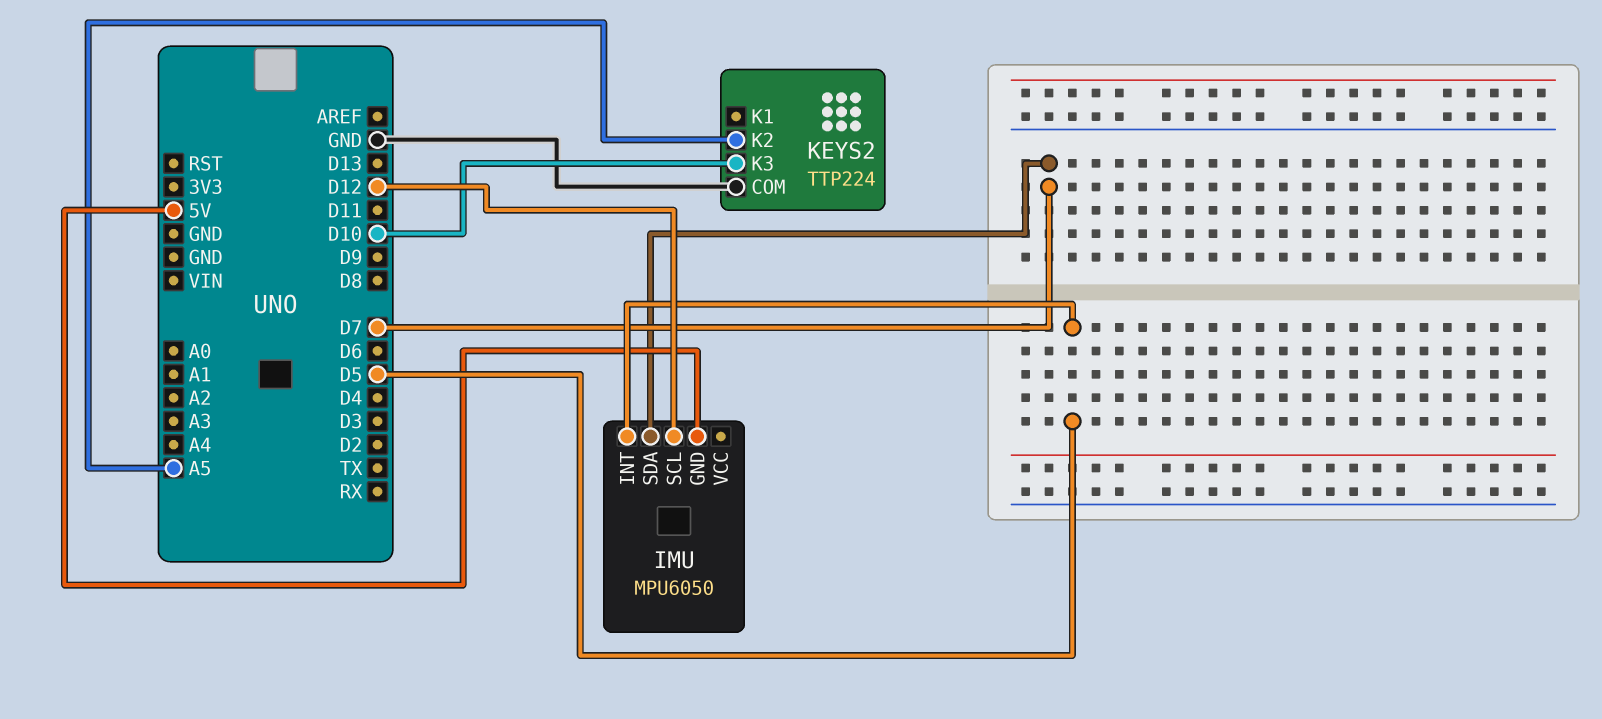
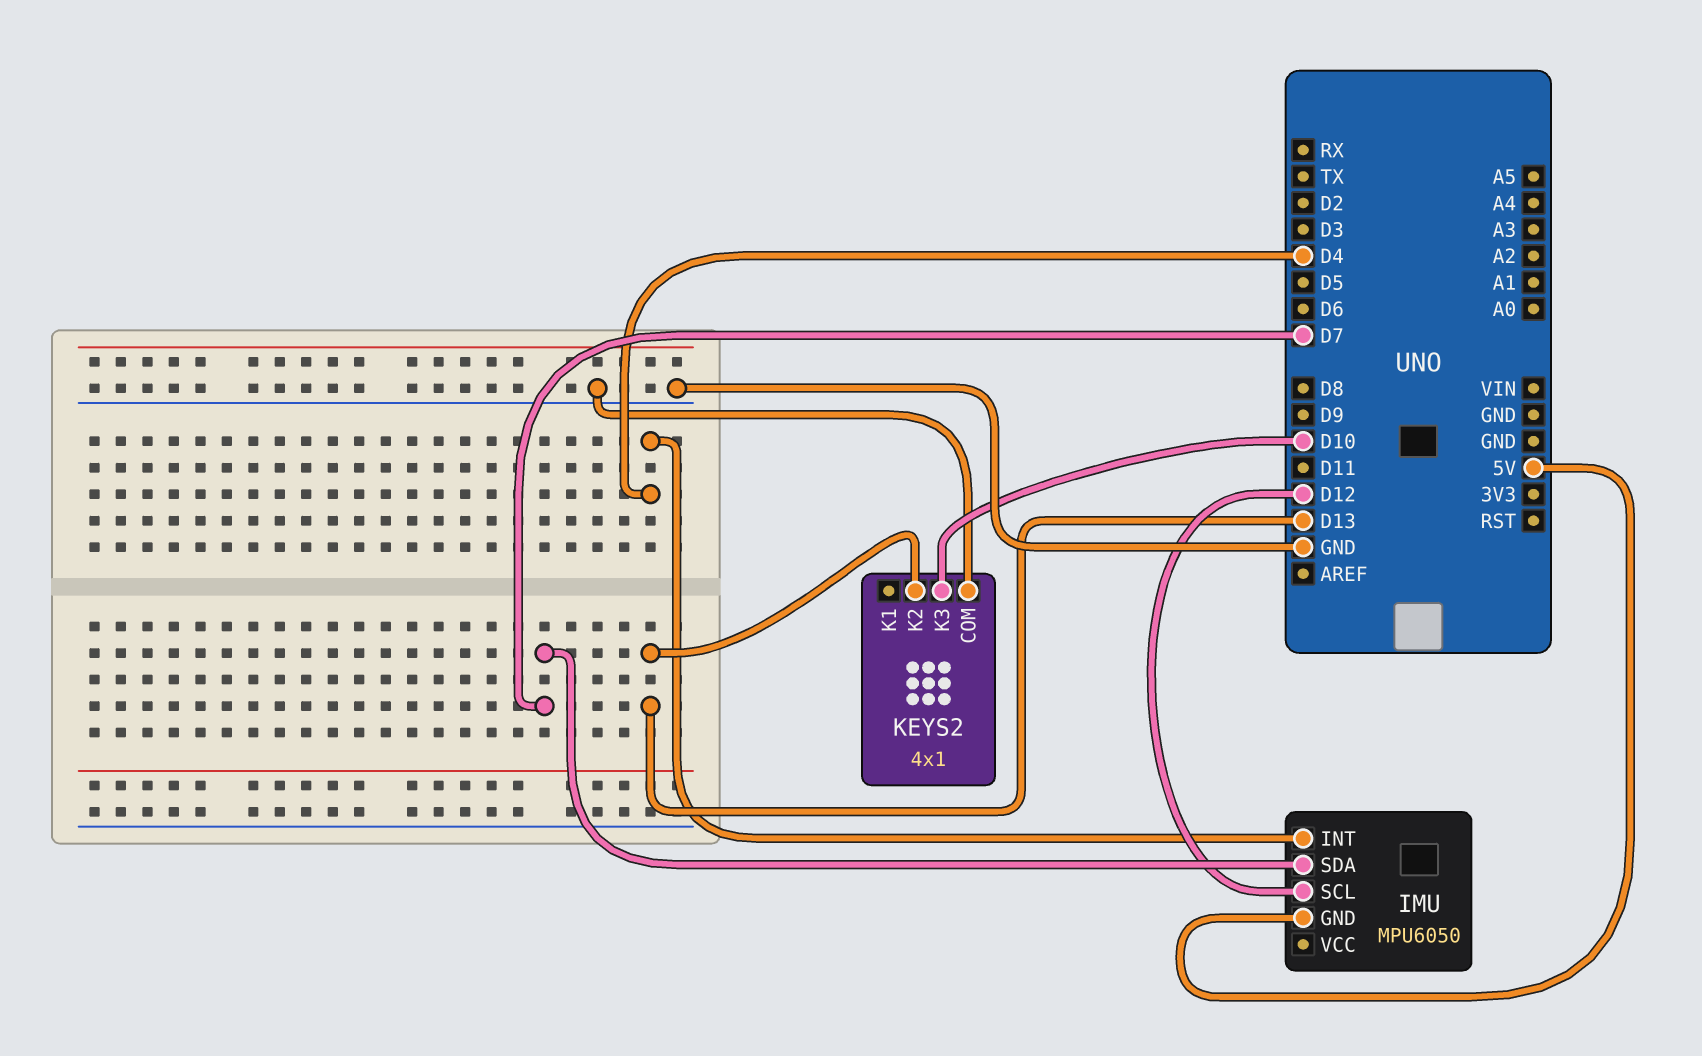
IMU pin INT: D5 -> D4
KEYS2: TTP224 -> 4x1
KEYS2 pin K2: A5 -> D13

